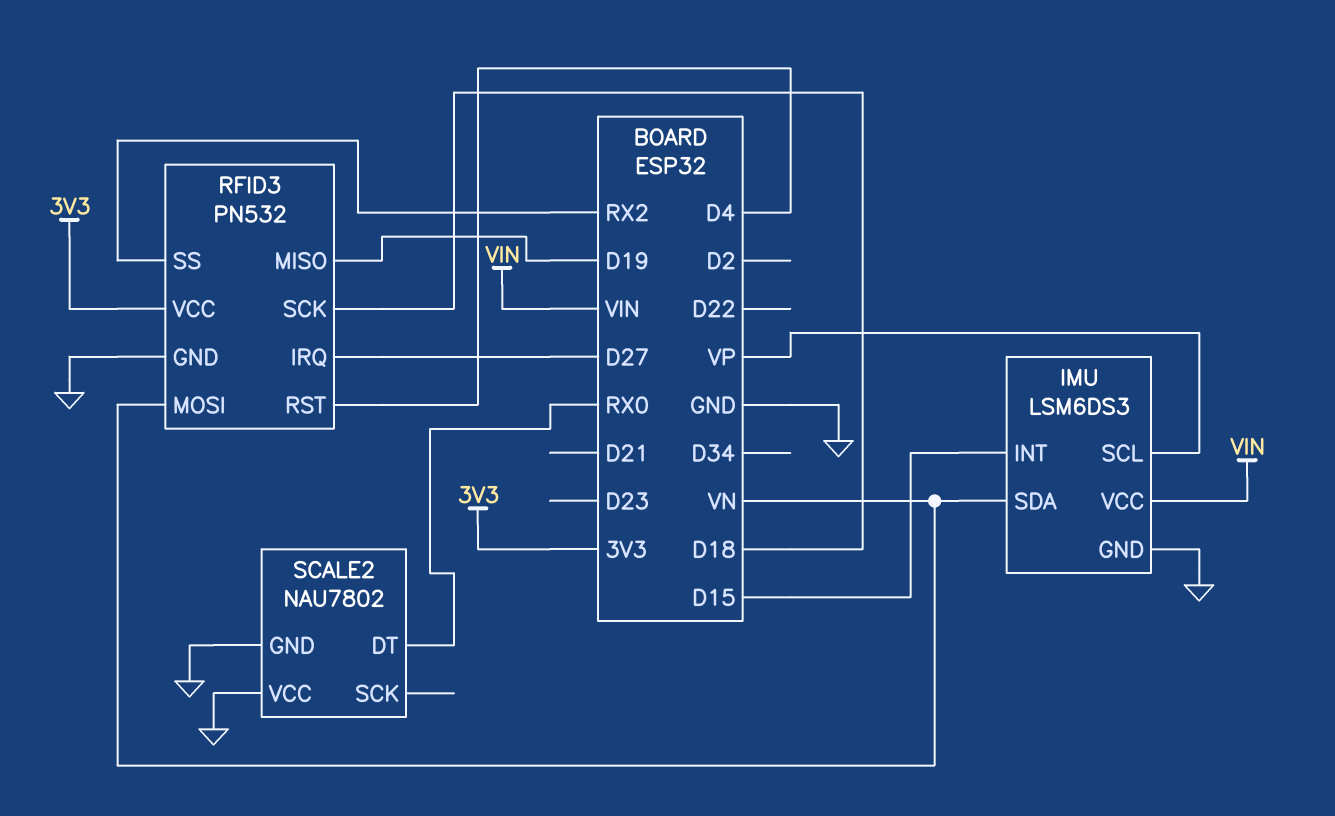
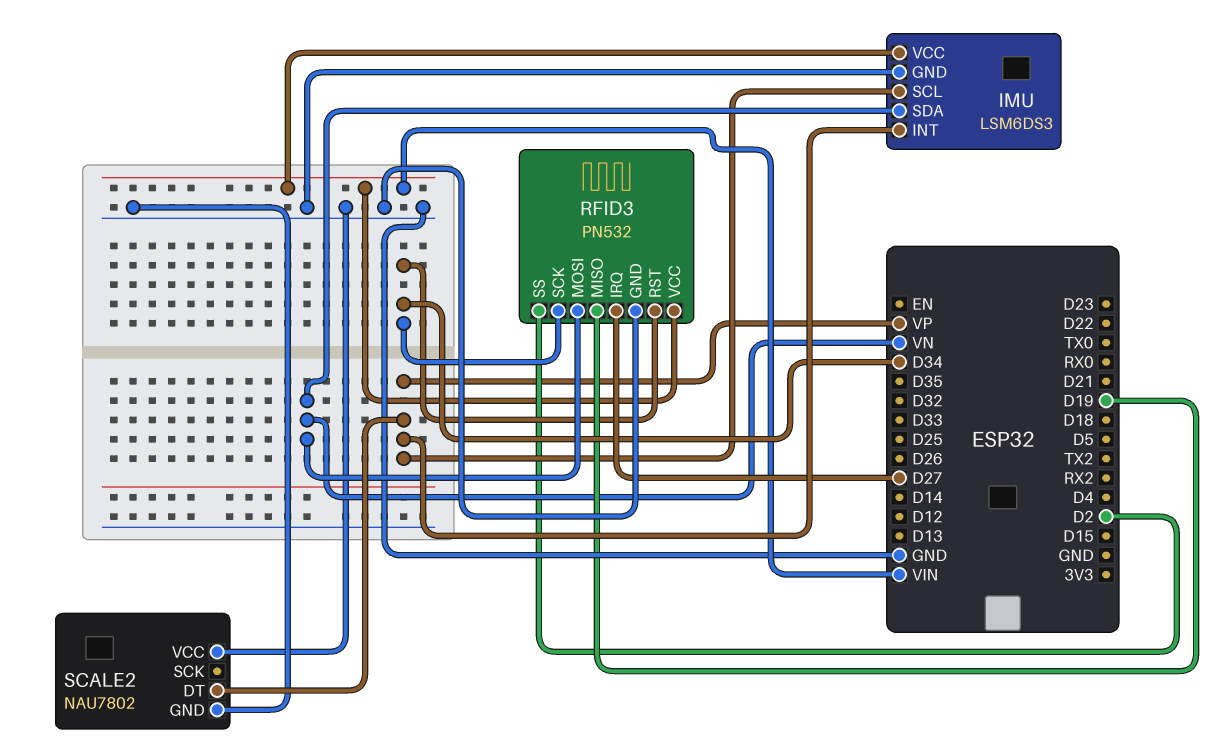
IMU pin INT: D15 -> VP
RFID3 pin RST: D4 -> D34
RFID3 pin SCK: D18 -> D34
RFID3 pin SS: RX2 -> D2
RFID3 pin VCC: 3V3 -> VIN
SCALE2 pin DT: RX0 -> VP

